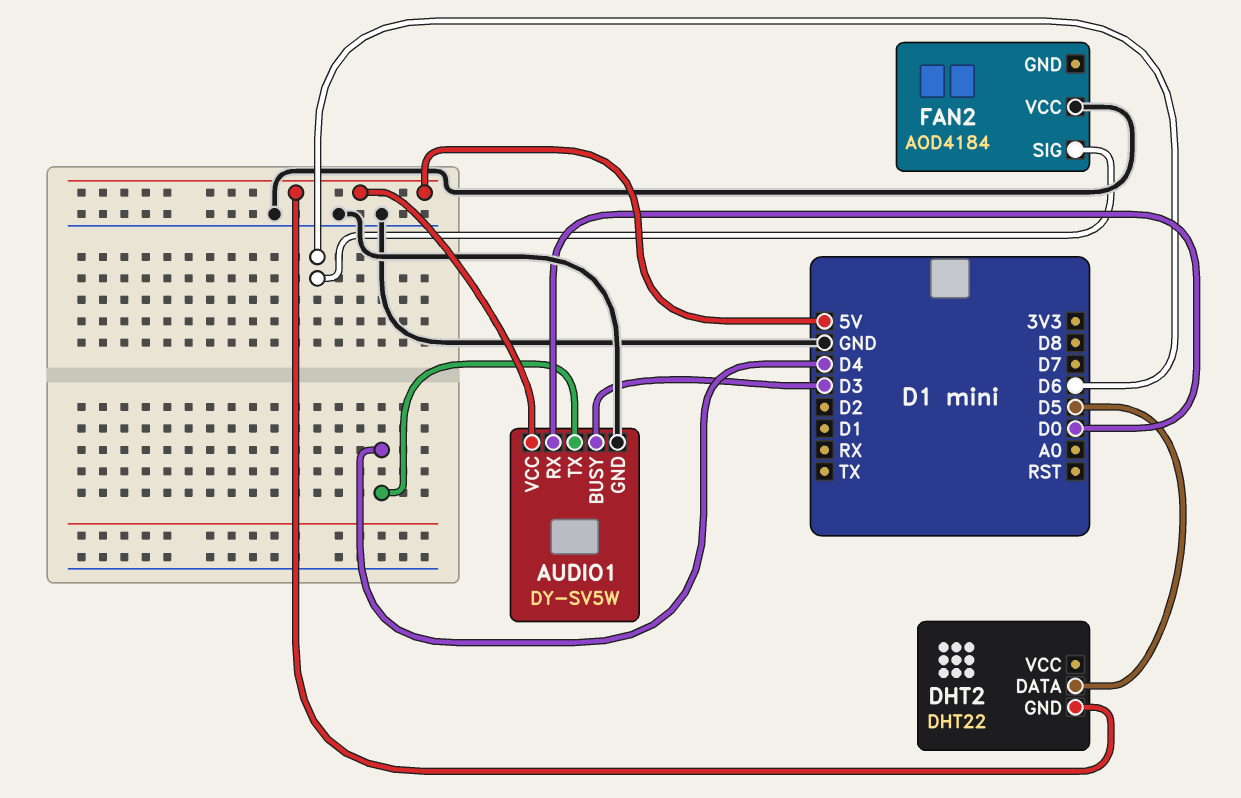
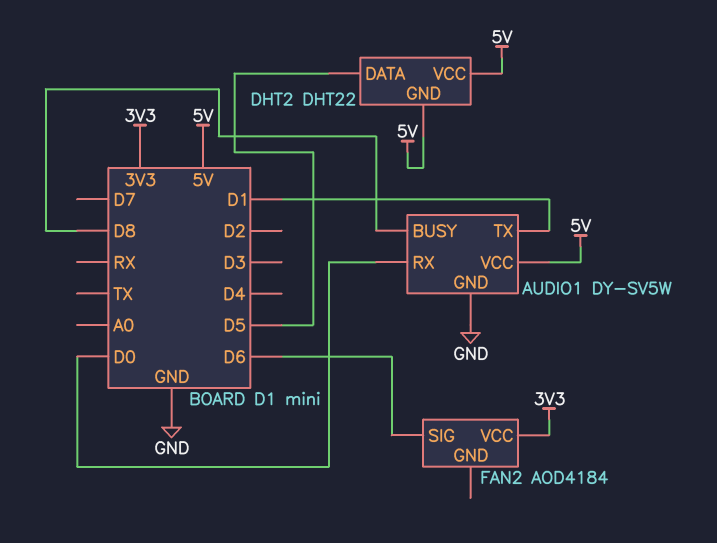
AUDIO1 pin BUSY: D3 -> D8
AUDIO1 pin TX: D4 -> D1
DHT2 pin VCC: none -> 5V
FAN2 pin VCC: GND -> 3V3

